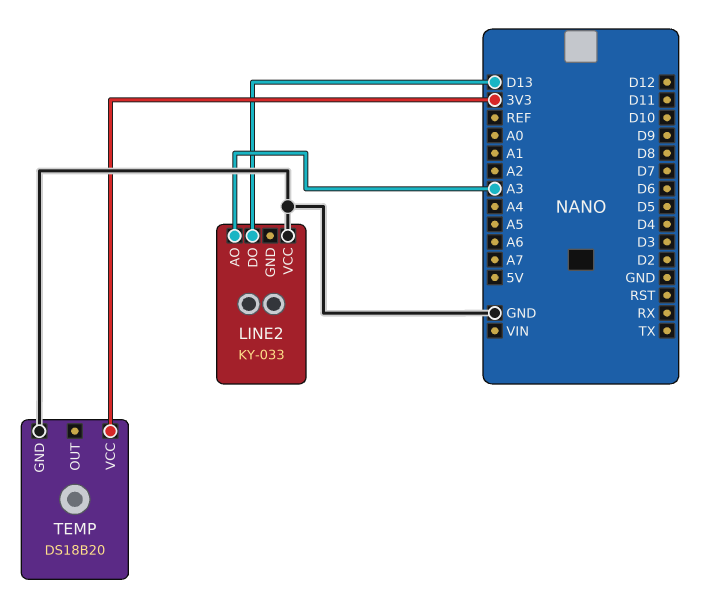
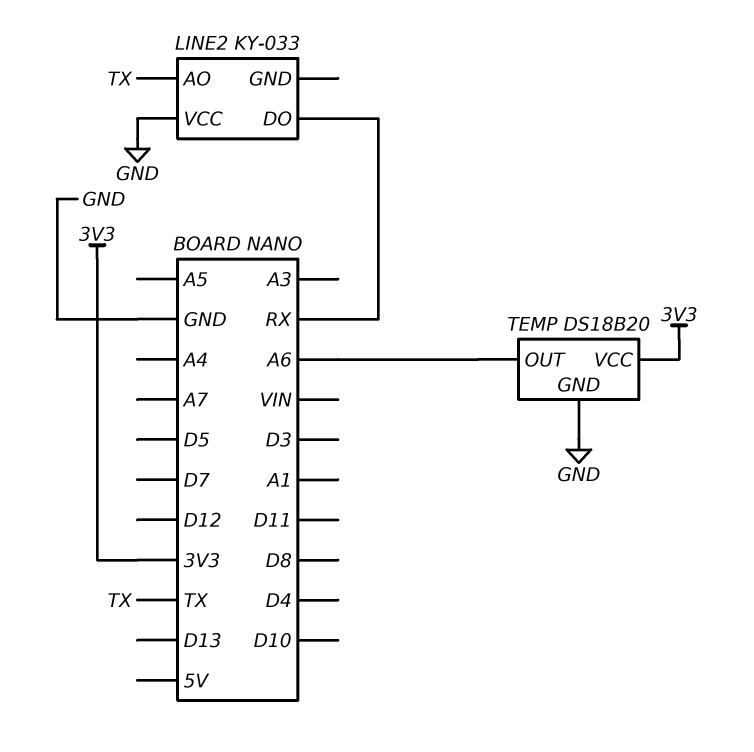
LINE2 pin AO: A3 -> TX
LINE2 pin DO: D13 -> RX
TEMP pin OUT: none -> A6

